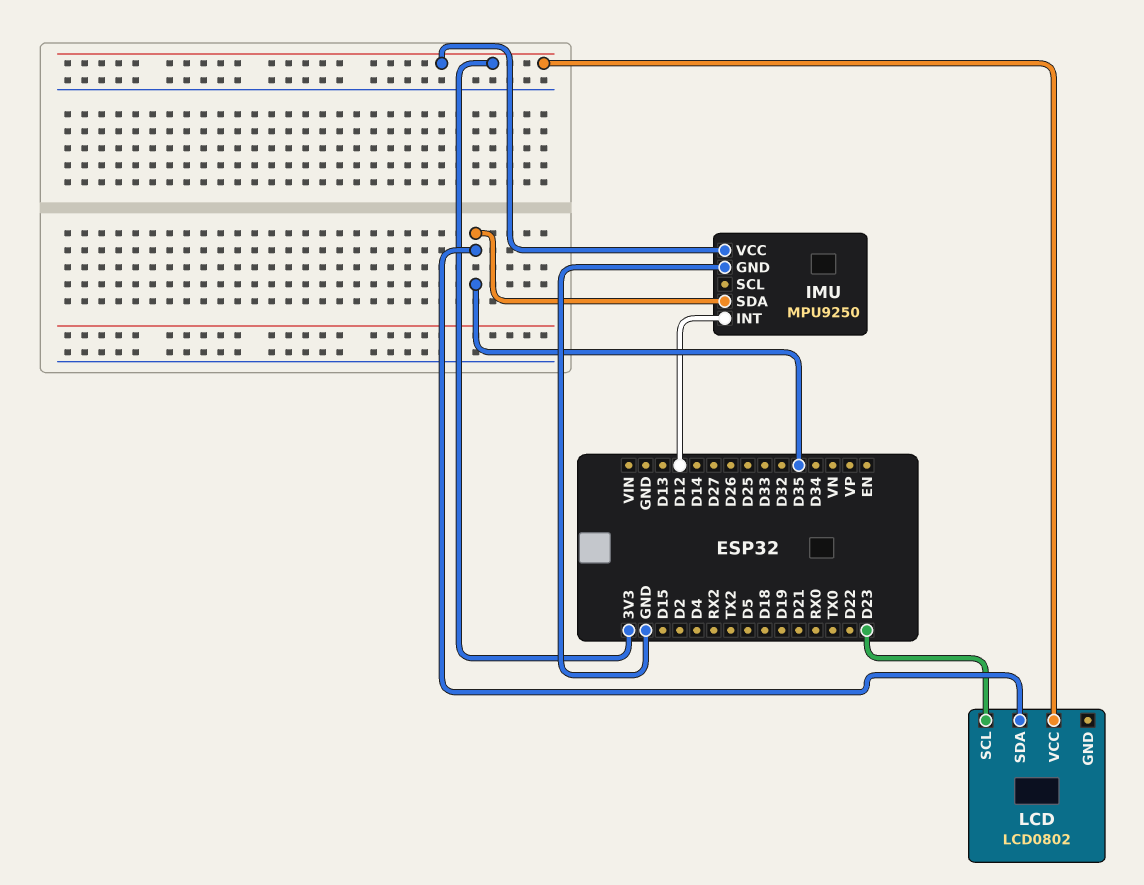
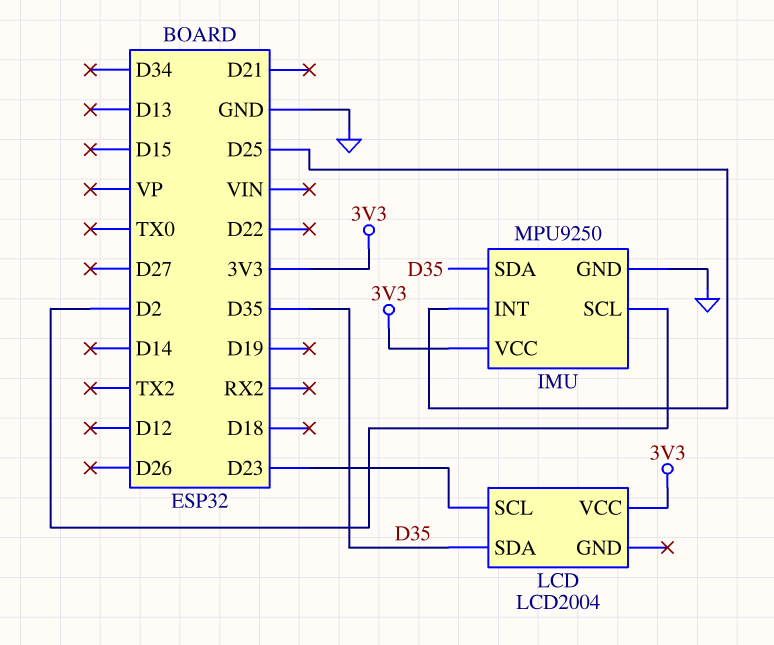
IMU pin INT: D12 -> D25
IMU pin SCL: none -> D2
LCD: LCD0802 -> LCD2004

